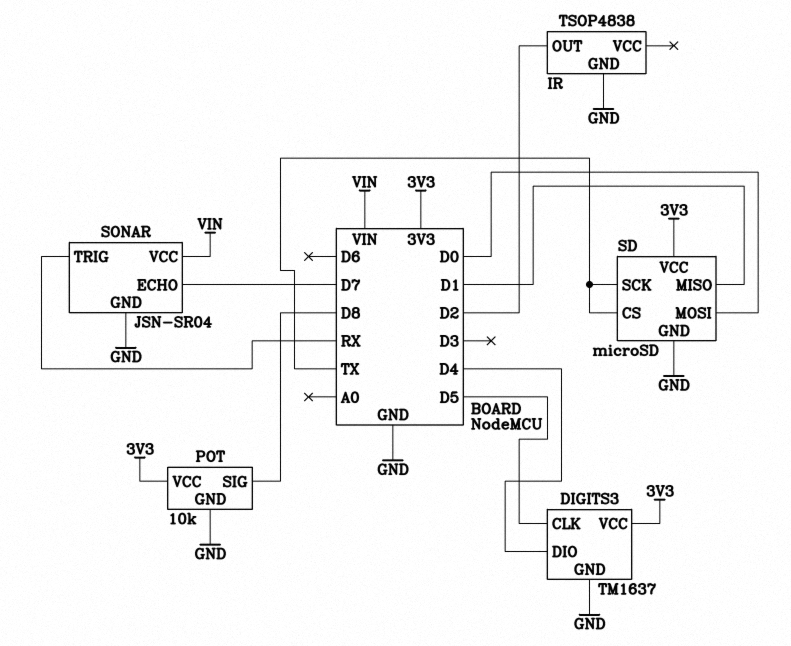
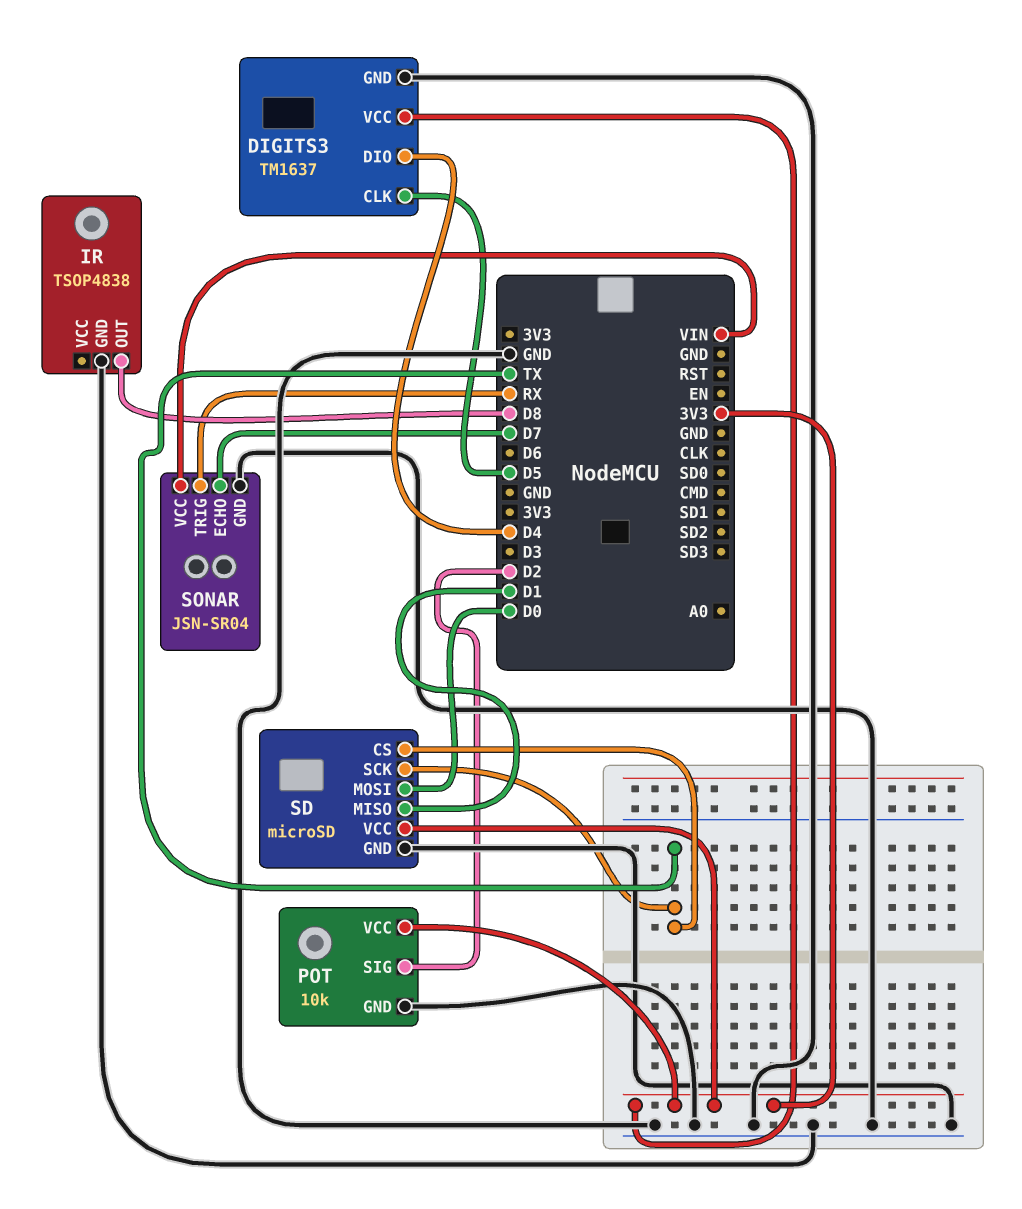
IR pin OUT: D2 -> D8
POT pin SIG: D8 -> D2

